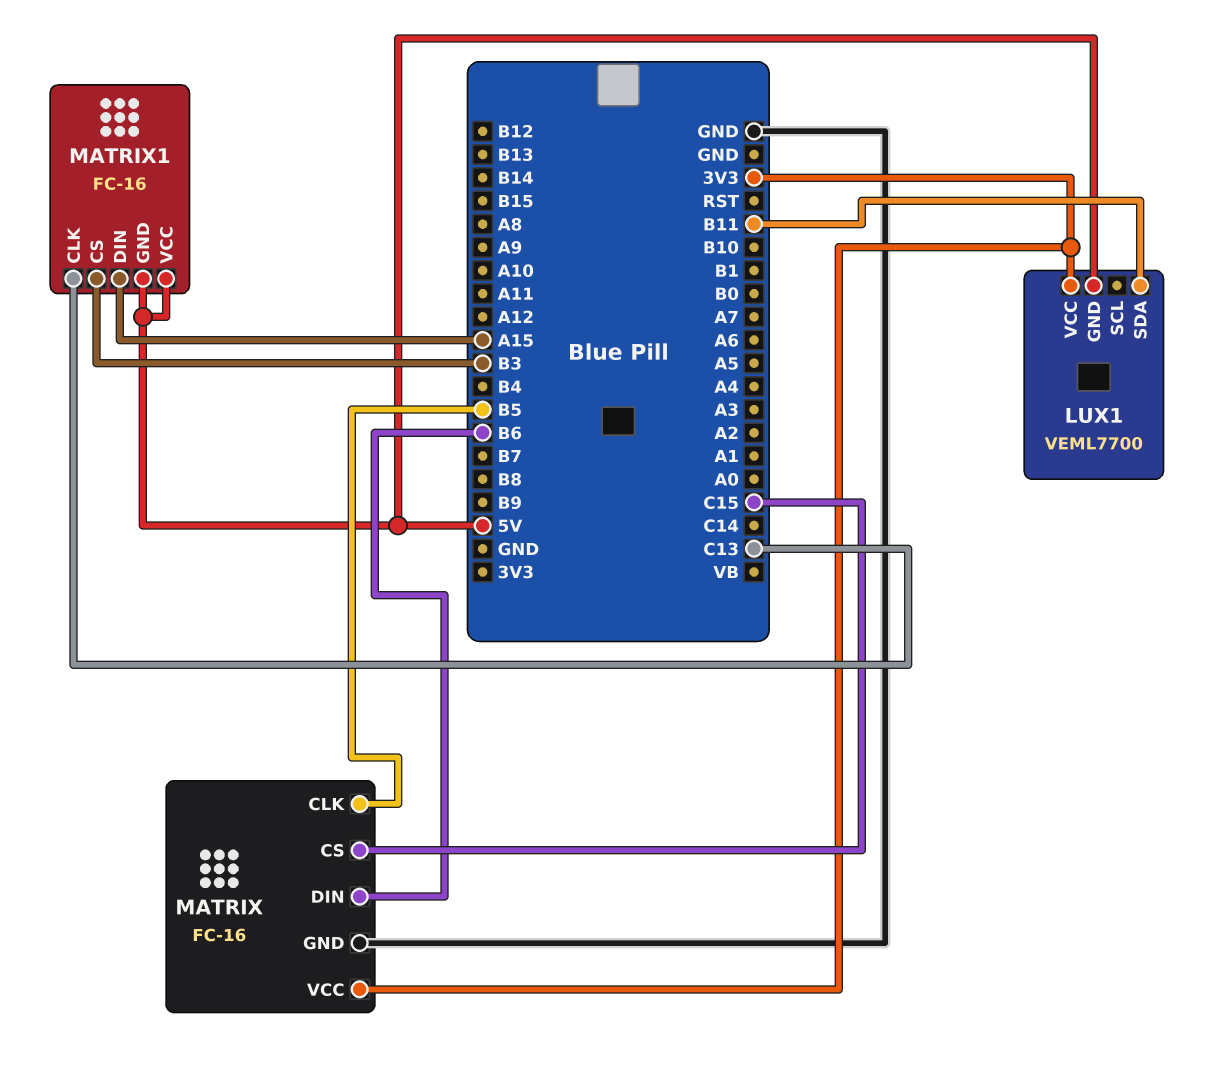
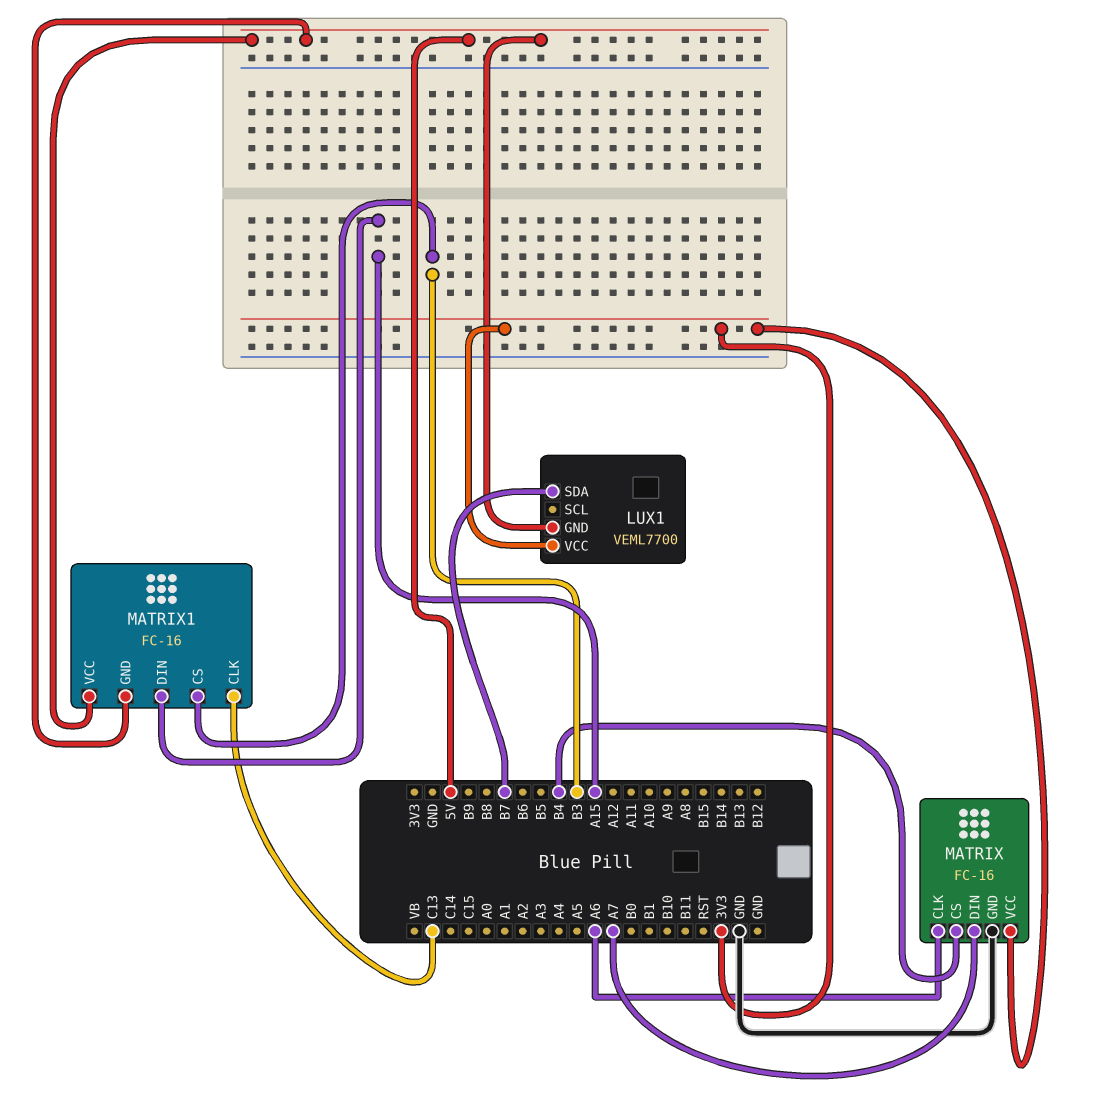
LUX1 pin SDA: B11 -> B7
MATRIX pin CLK: B5 -> A6
MATRIX pin CS: C15 -> B4
MATRIX pin DIN: B6 -> A7

